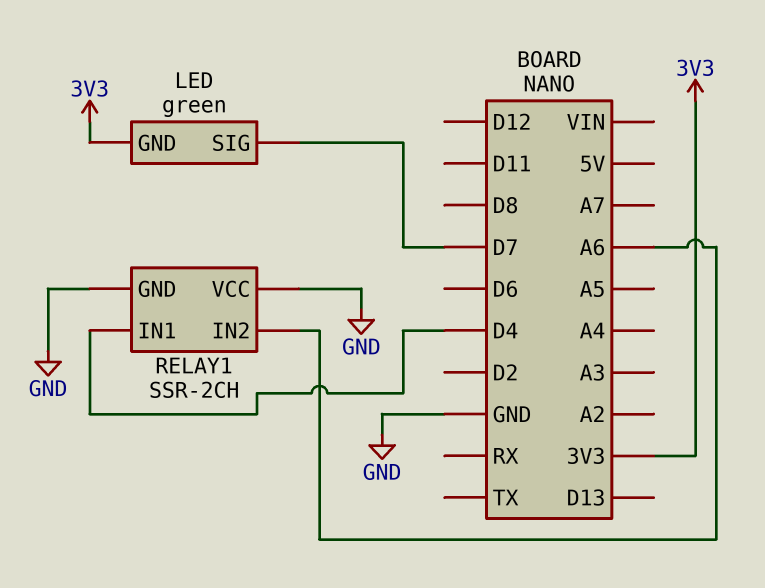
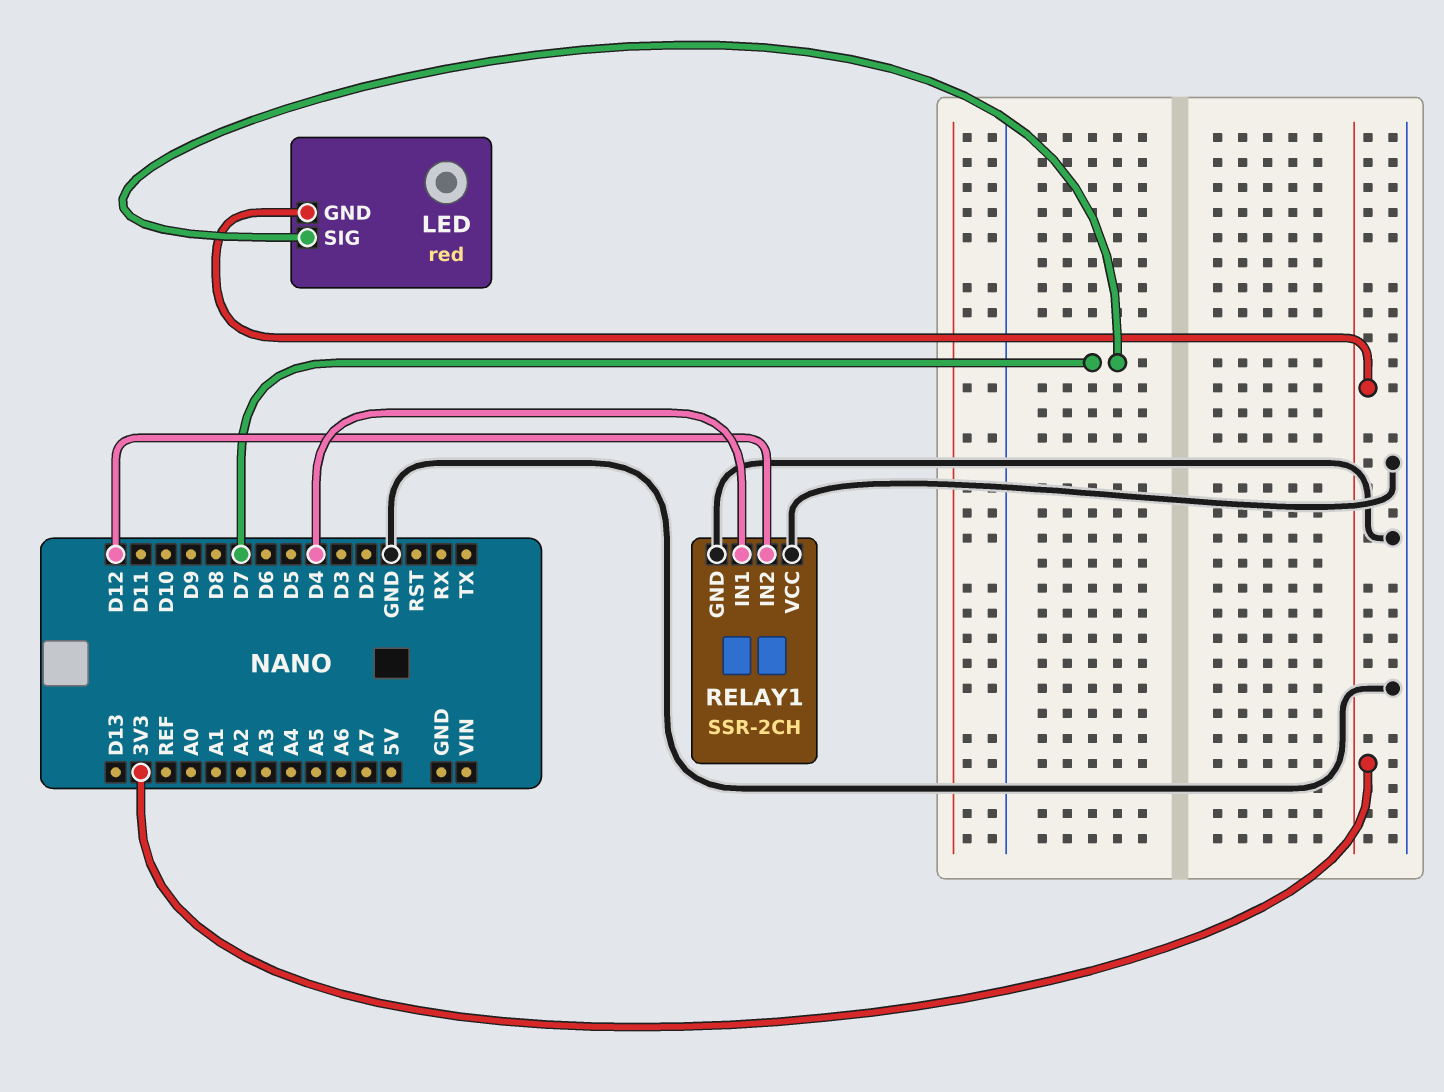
LED: green -> red
RELAY1 pin IN2: A6 -> D12

